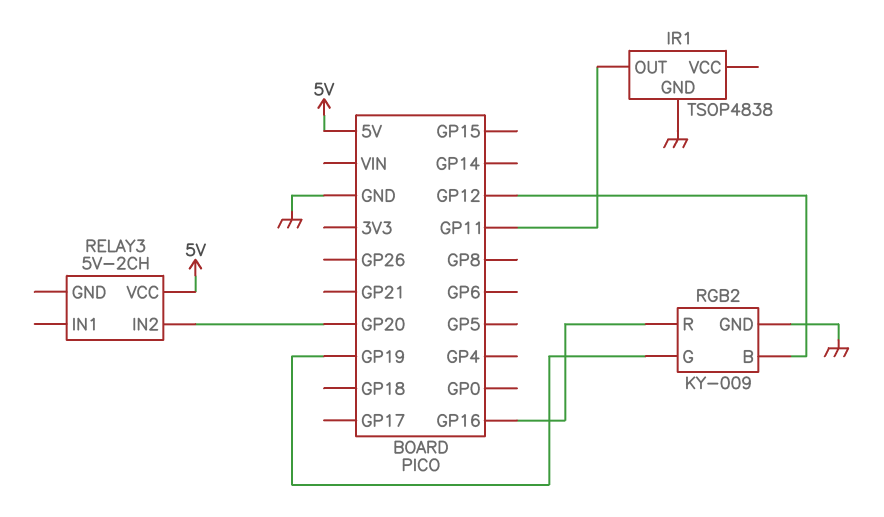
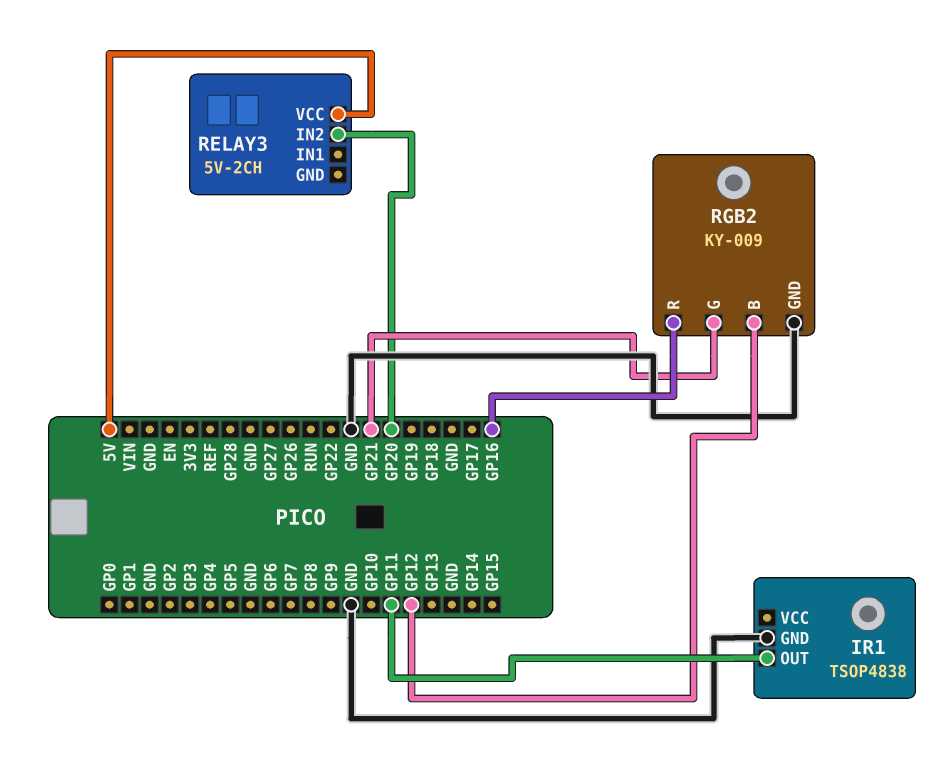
RGB2 pin G: GP19 -> GP21

